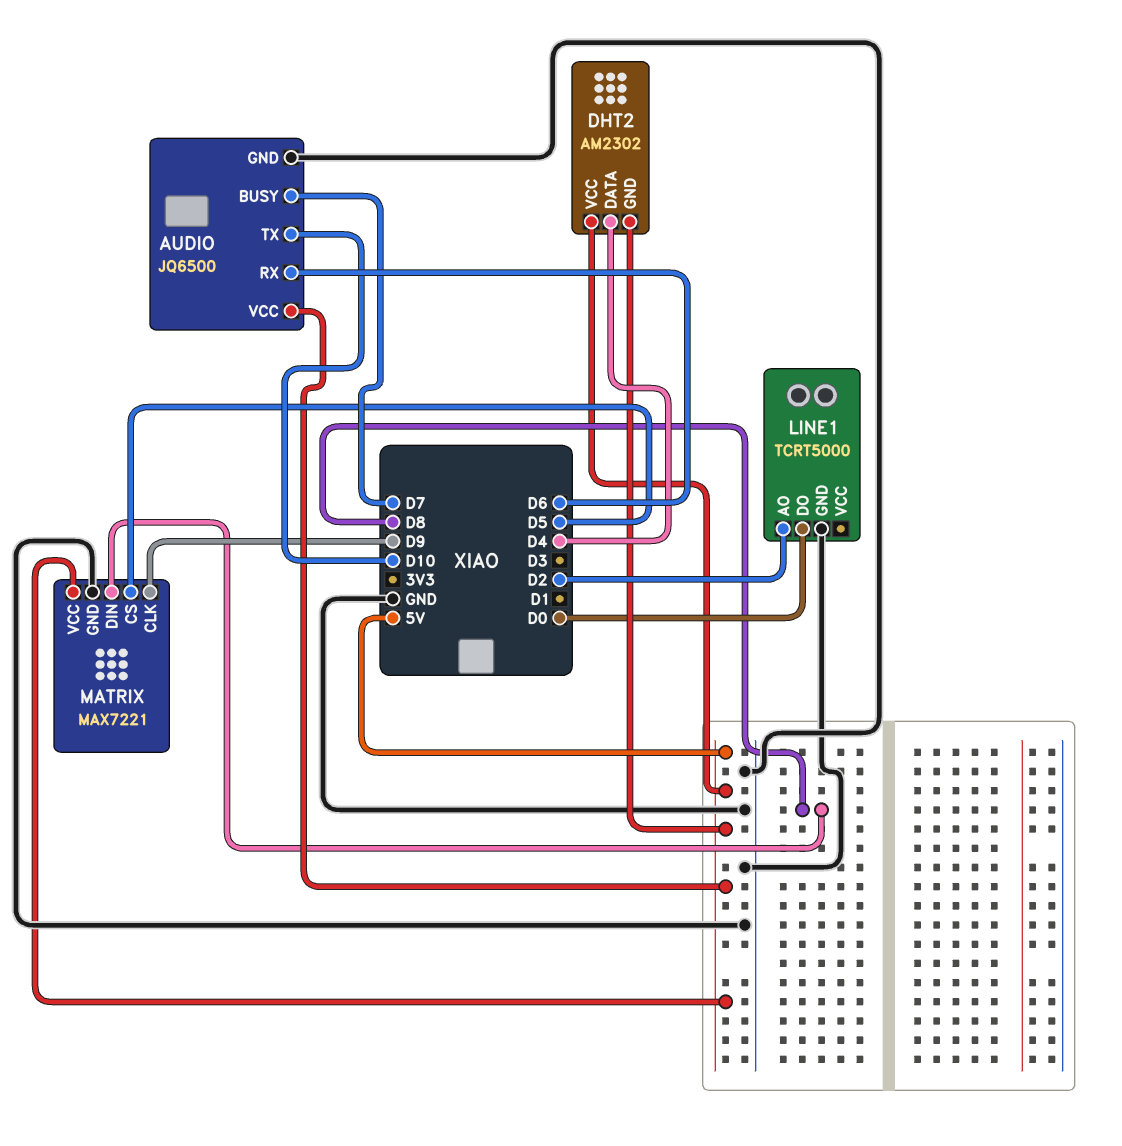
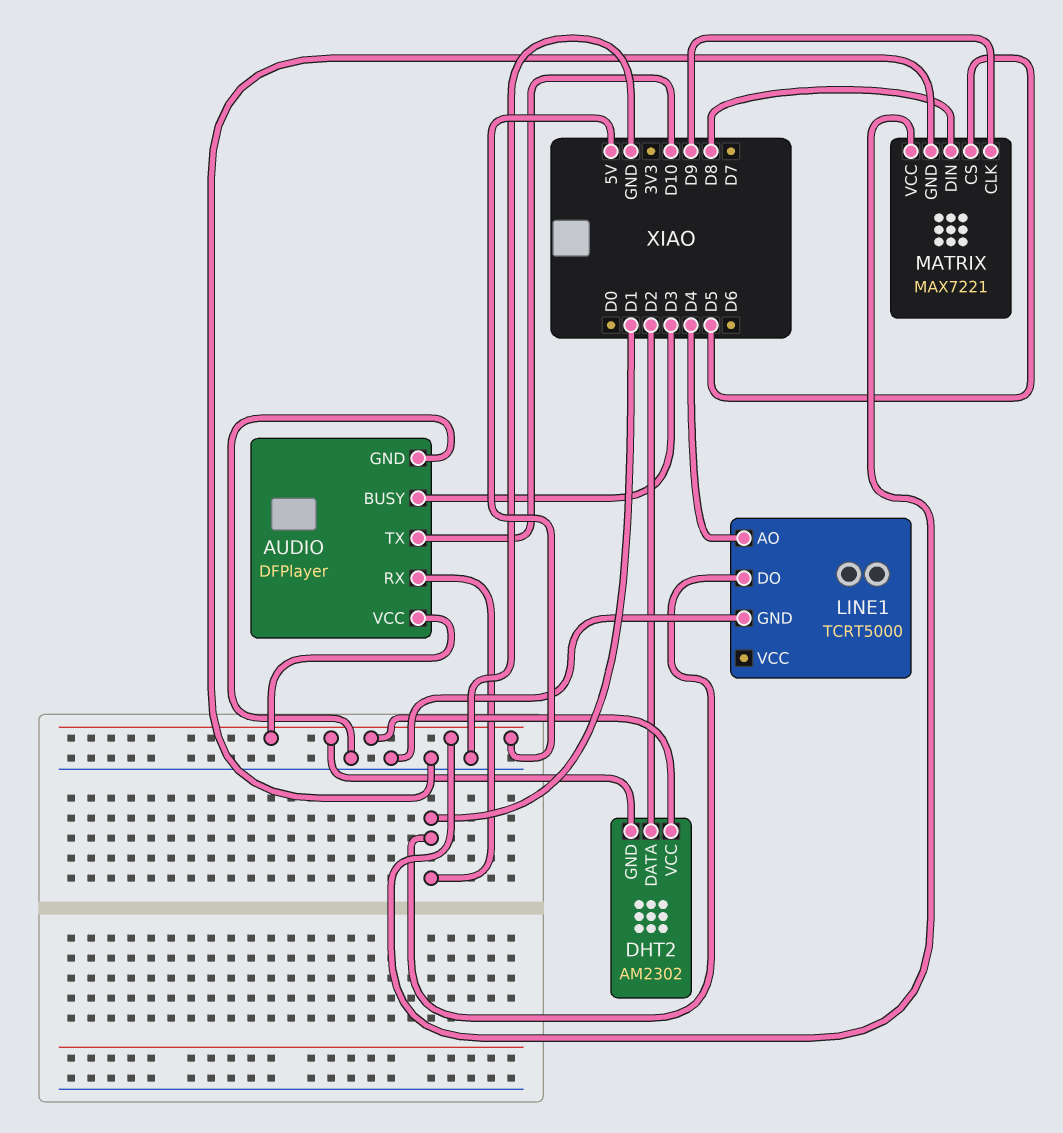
AUDIO: JQ6500 -> DFPlayer
AUDIO pin BUSY: D7 -> D3
AUDIO pin RX: D6 -> D1
DHT2 pin DATA: D4 -> D2
LINE1 pin AO: D2 -> D4
LINE1 pin DO: D0 -> D1

